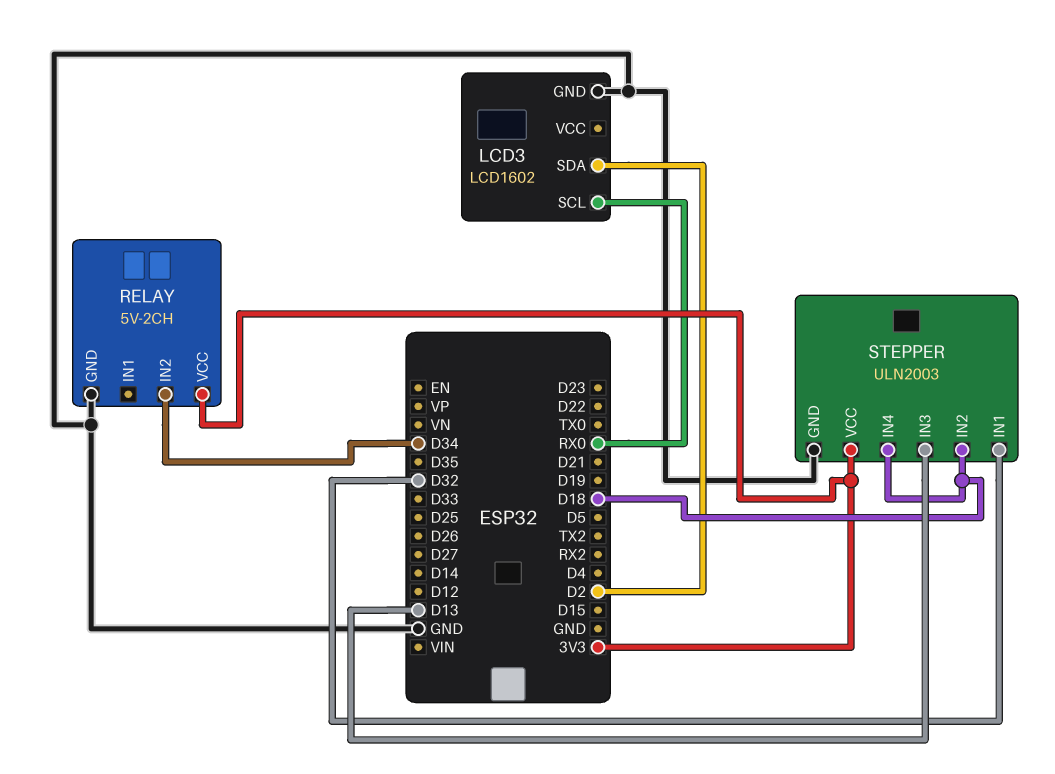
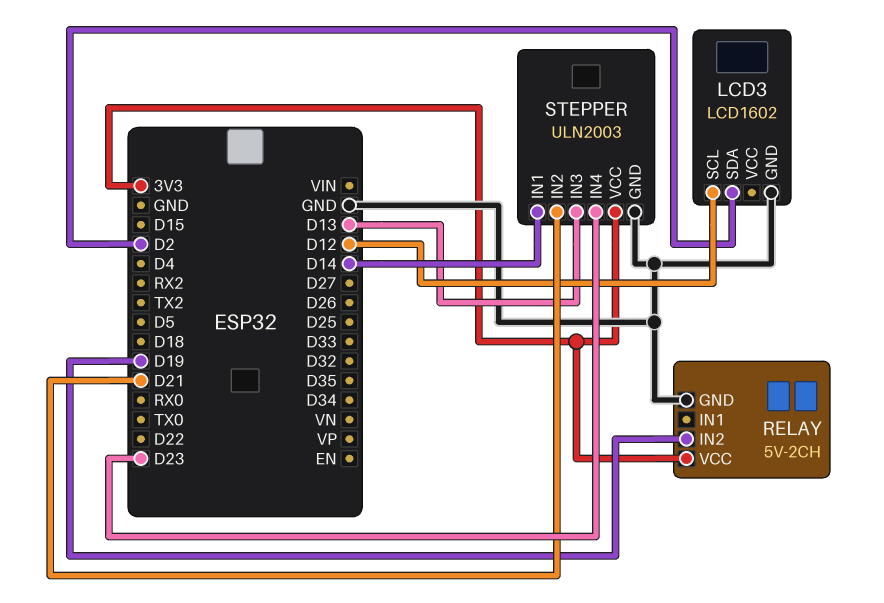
LCD3 pin SCL: RX0 -> D12
RELAY pin IN2: D34 -> D19
STEPPER pin IN1: D32 -> D14
STEPPER pin IN2: D18 -> D21
STEPPER pin IN4: D18 -> D23

